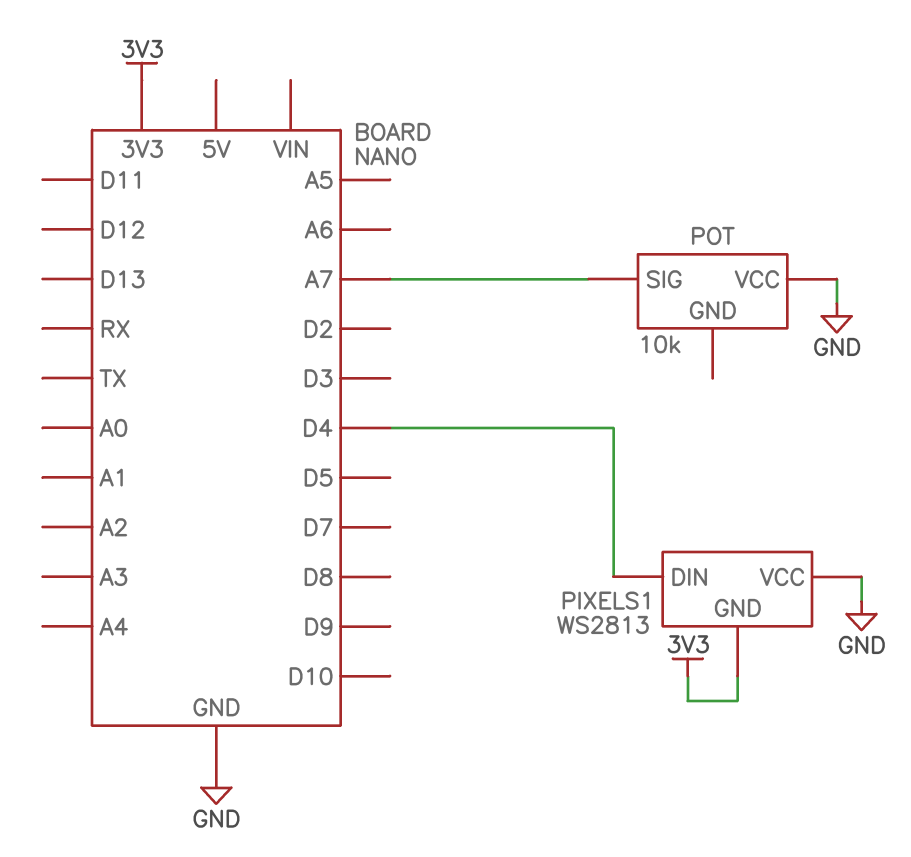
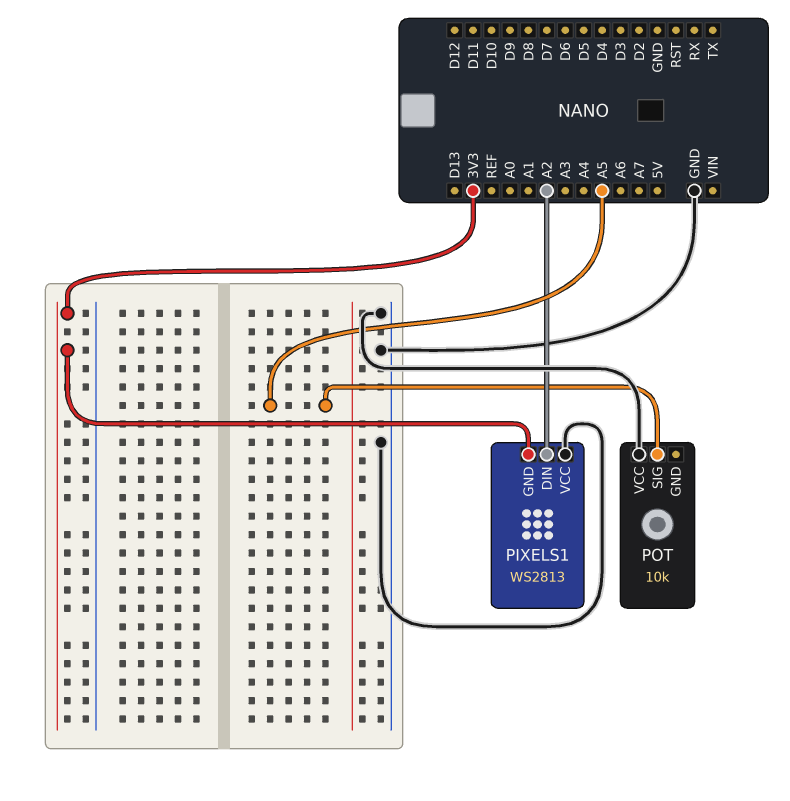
PIXELS1 pin DIN: D4 -> A2
POT pin SIG: A7 -> A5

